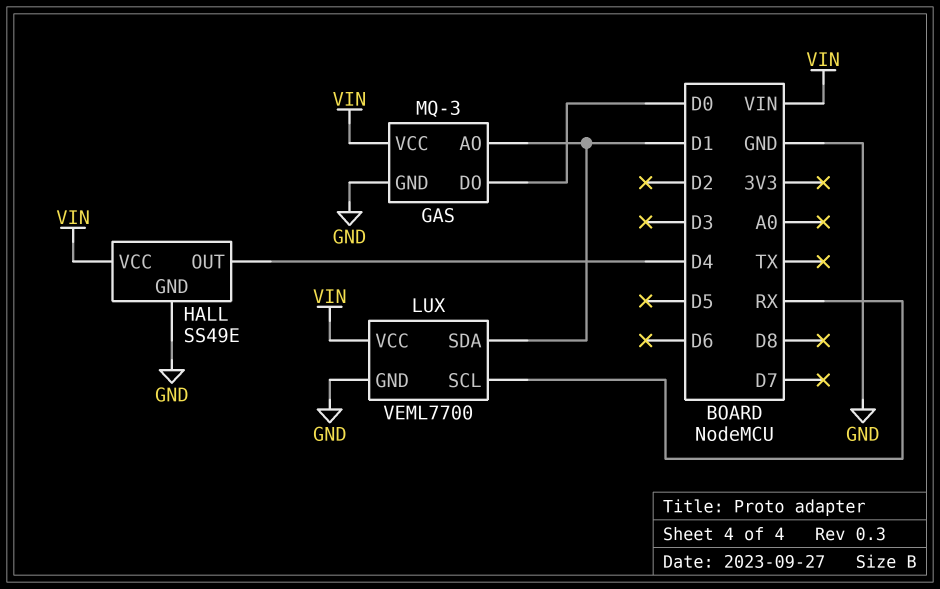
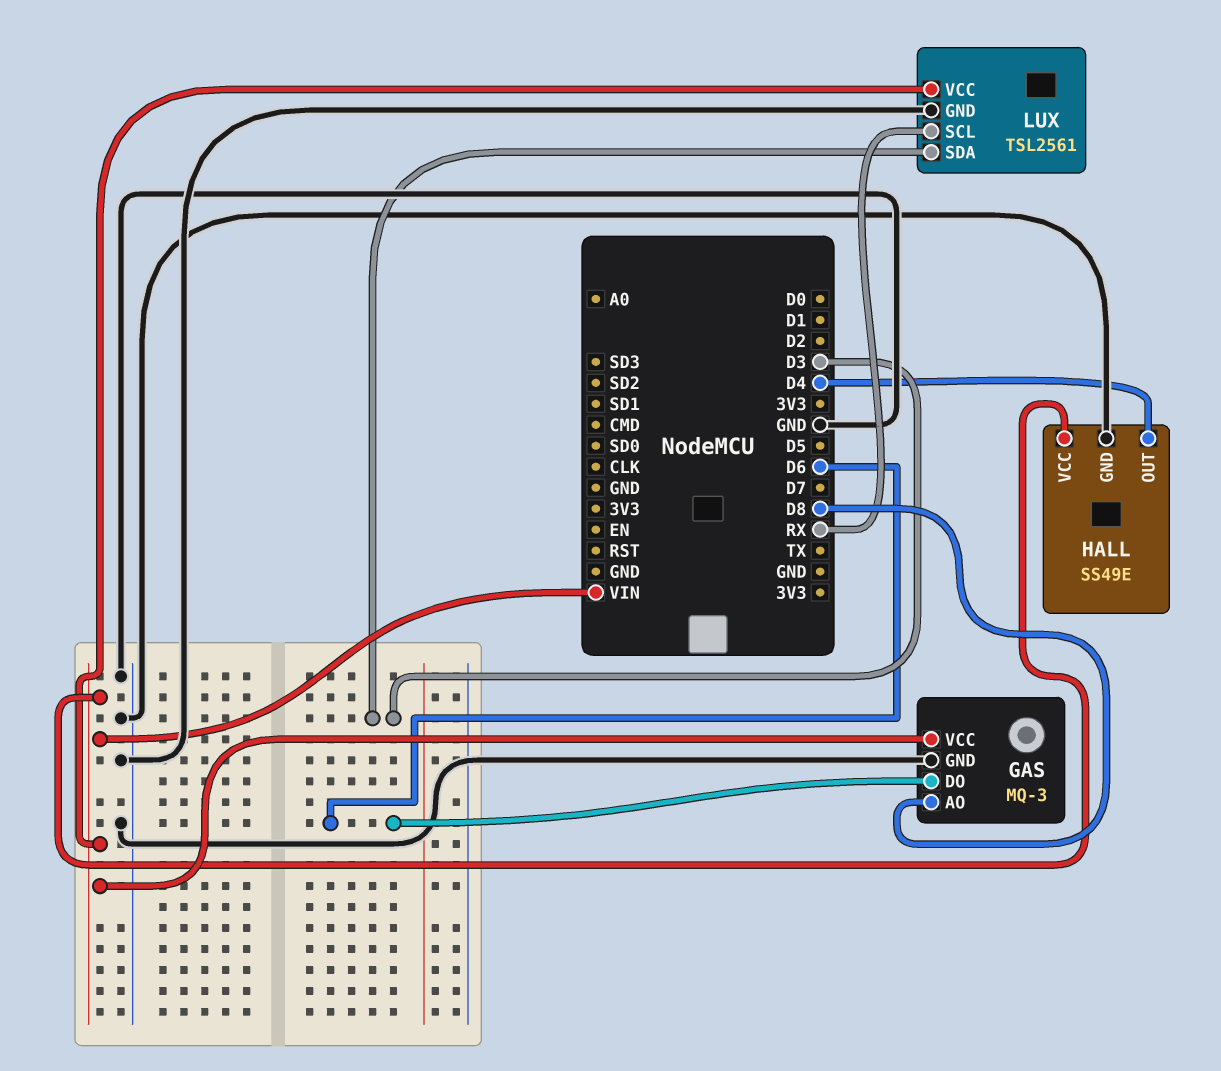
GAS pin AO: D1 -> D8
GAS pin DO: D0 -> D6
LUX: VEML7700 -> TSL2561
LUX pin SDA: D1 -> D3

